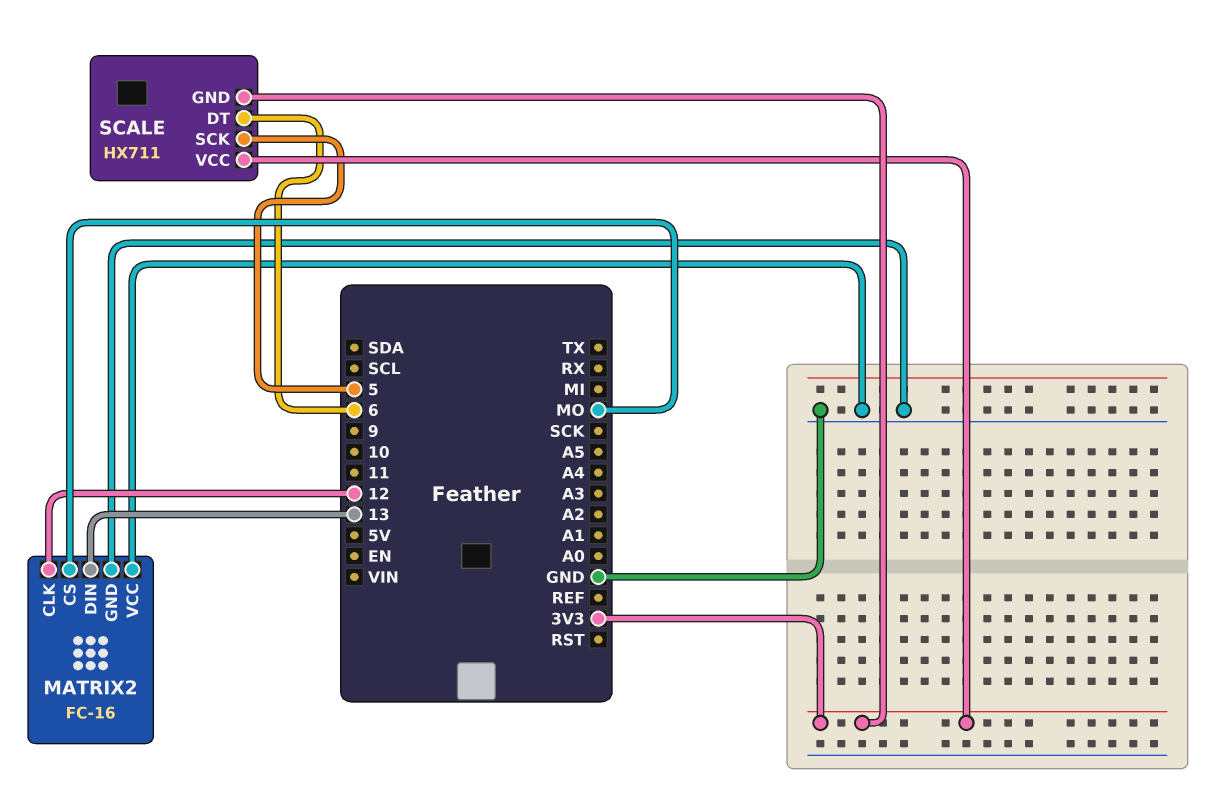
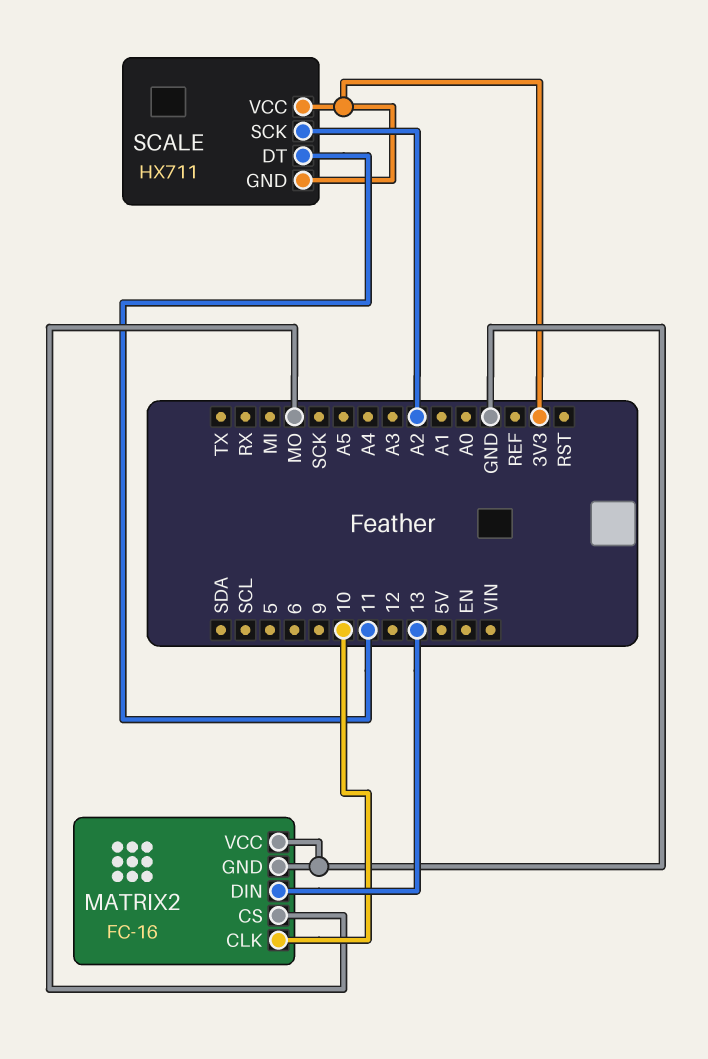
MATRIX2 pin CLK: 12 -> 10
SCALE pin DT: 6 -> 11
SCALE pin SCK: 5 -> A2

